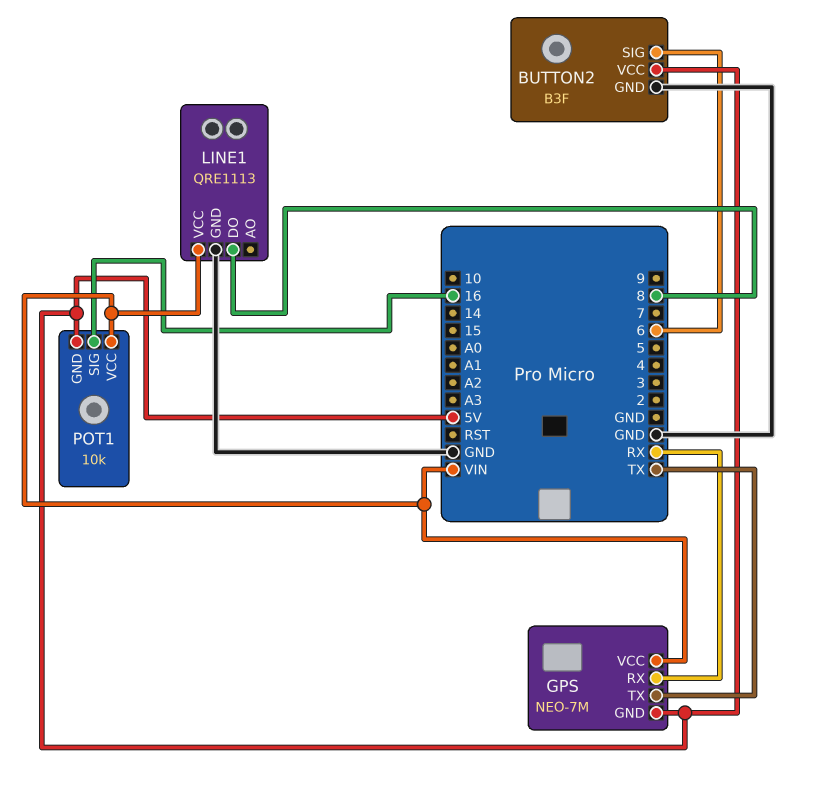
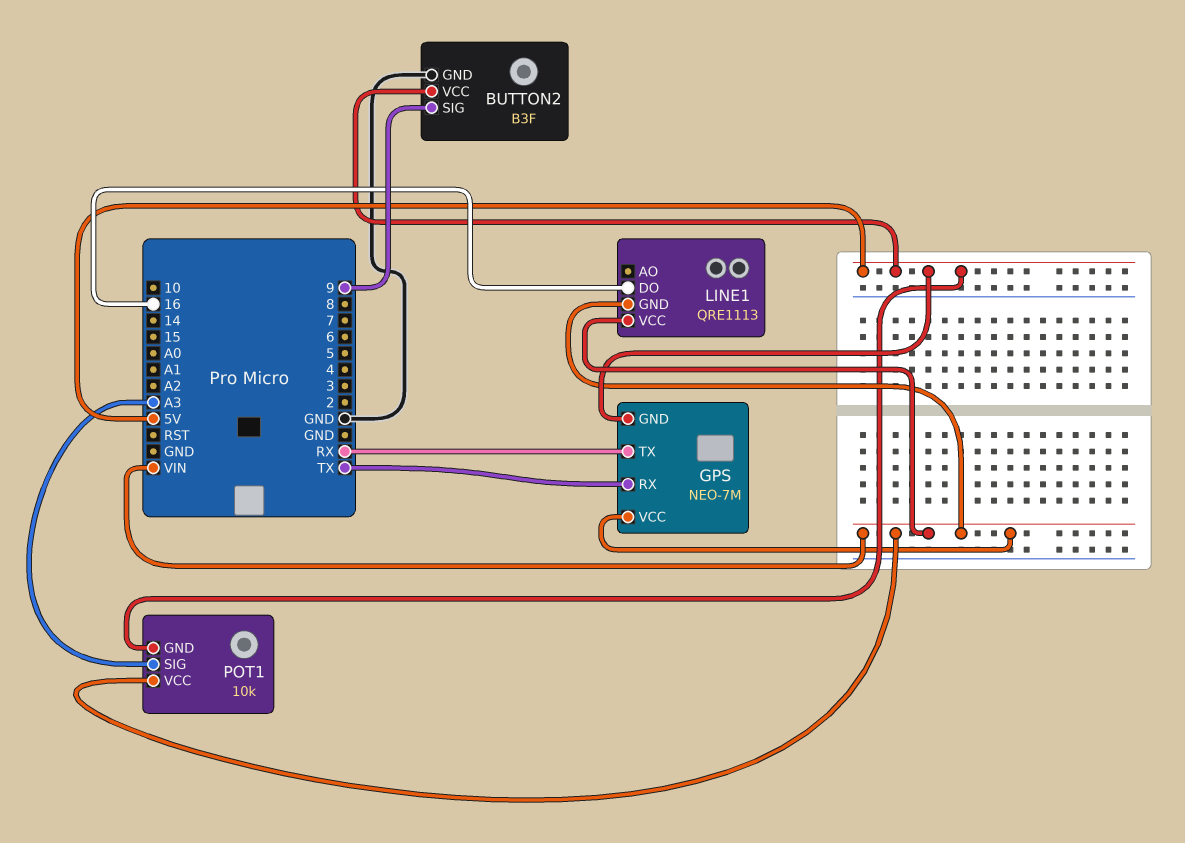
BUTTON2 pin SIG: 6 -> 9
GPS pin RX: RX -> TX
GPS pin TX: TX -> RX
LINE1 pin DO: 8 -> 16
LINE1 pin GND: GND -> VIN
POT1 pin SIG: 16 -> A3

